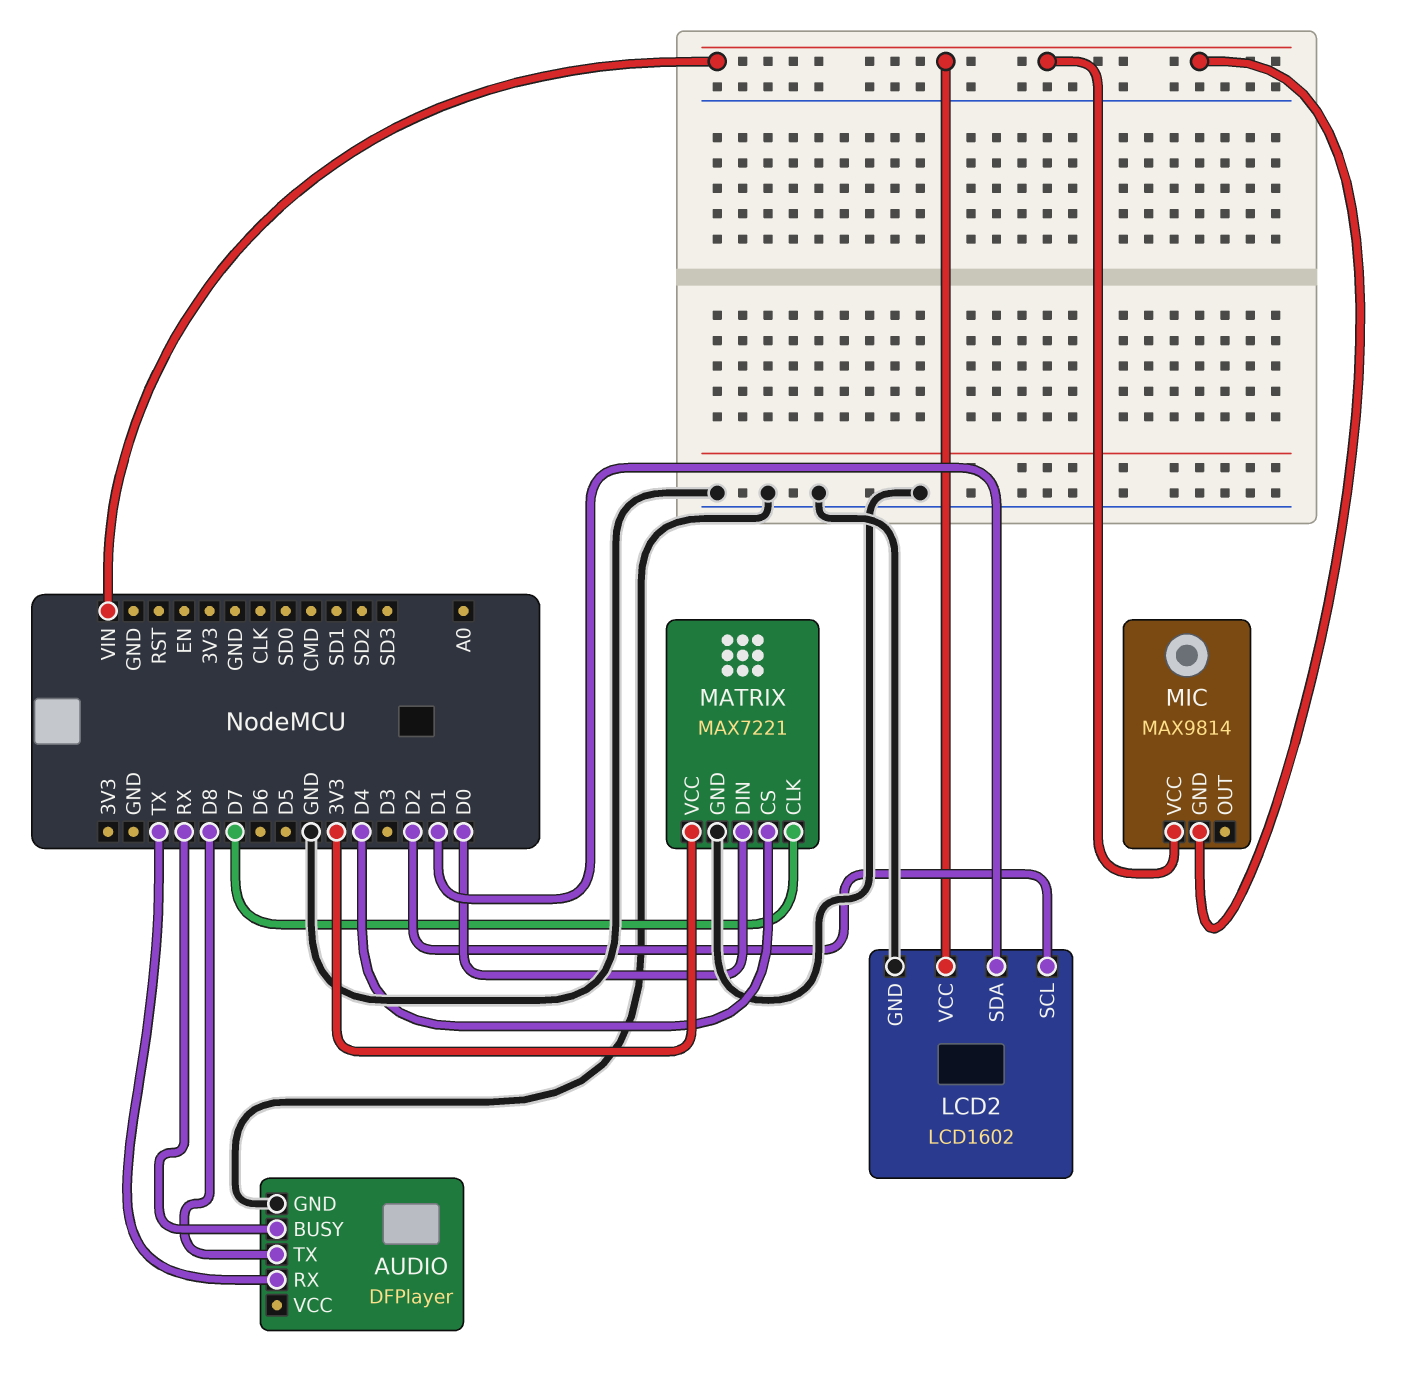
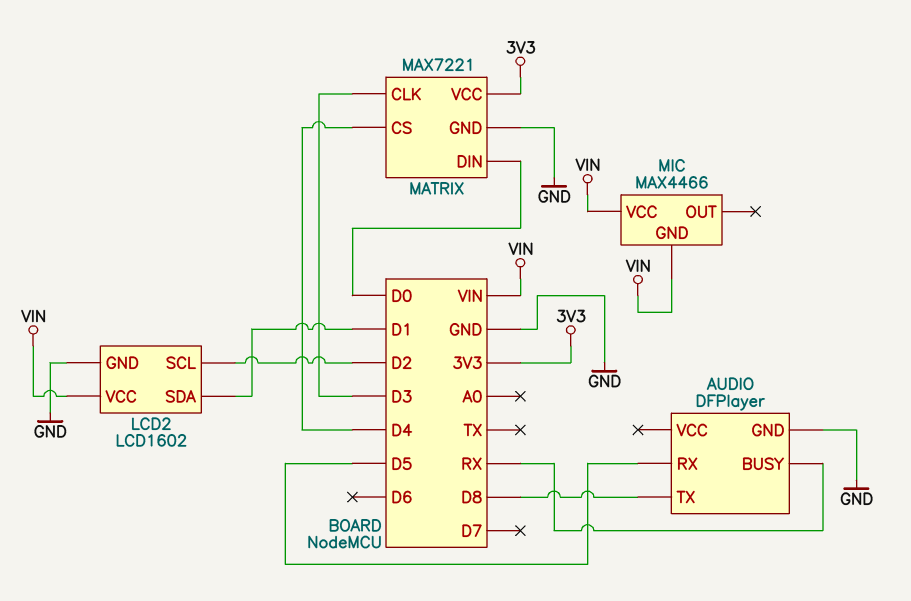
AUDIO pin RX: TX -> D5
MATRIX pin CLK: D7 -> D3
MIC: MAX9814 -> MAX4466

